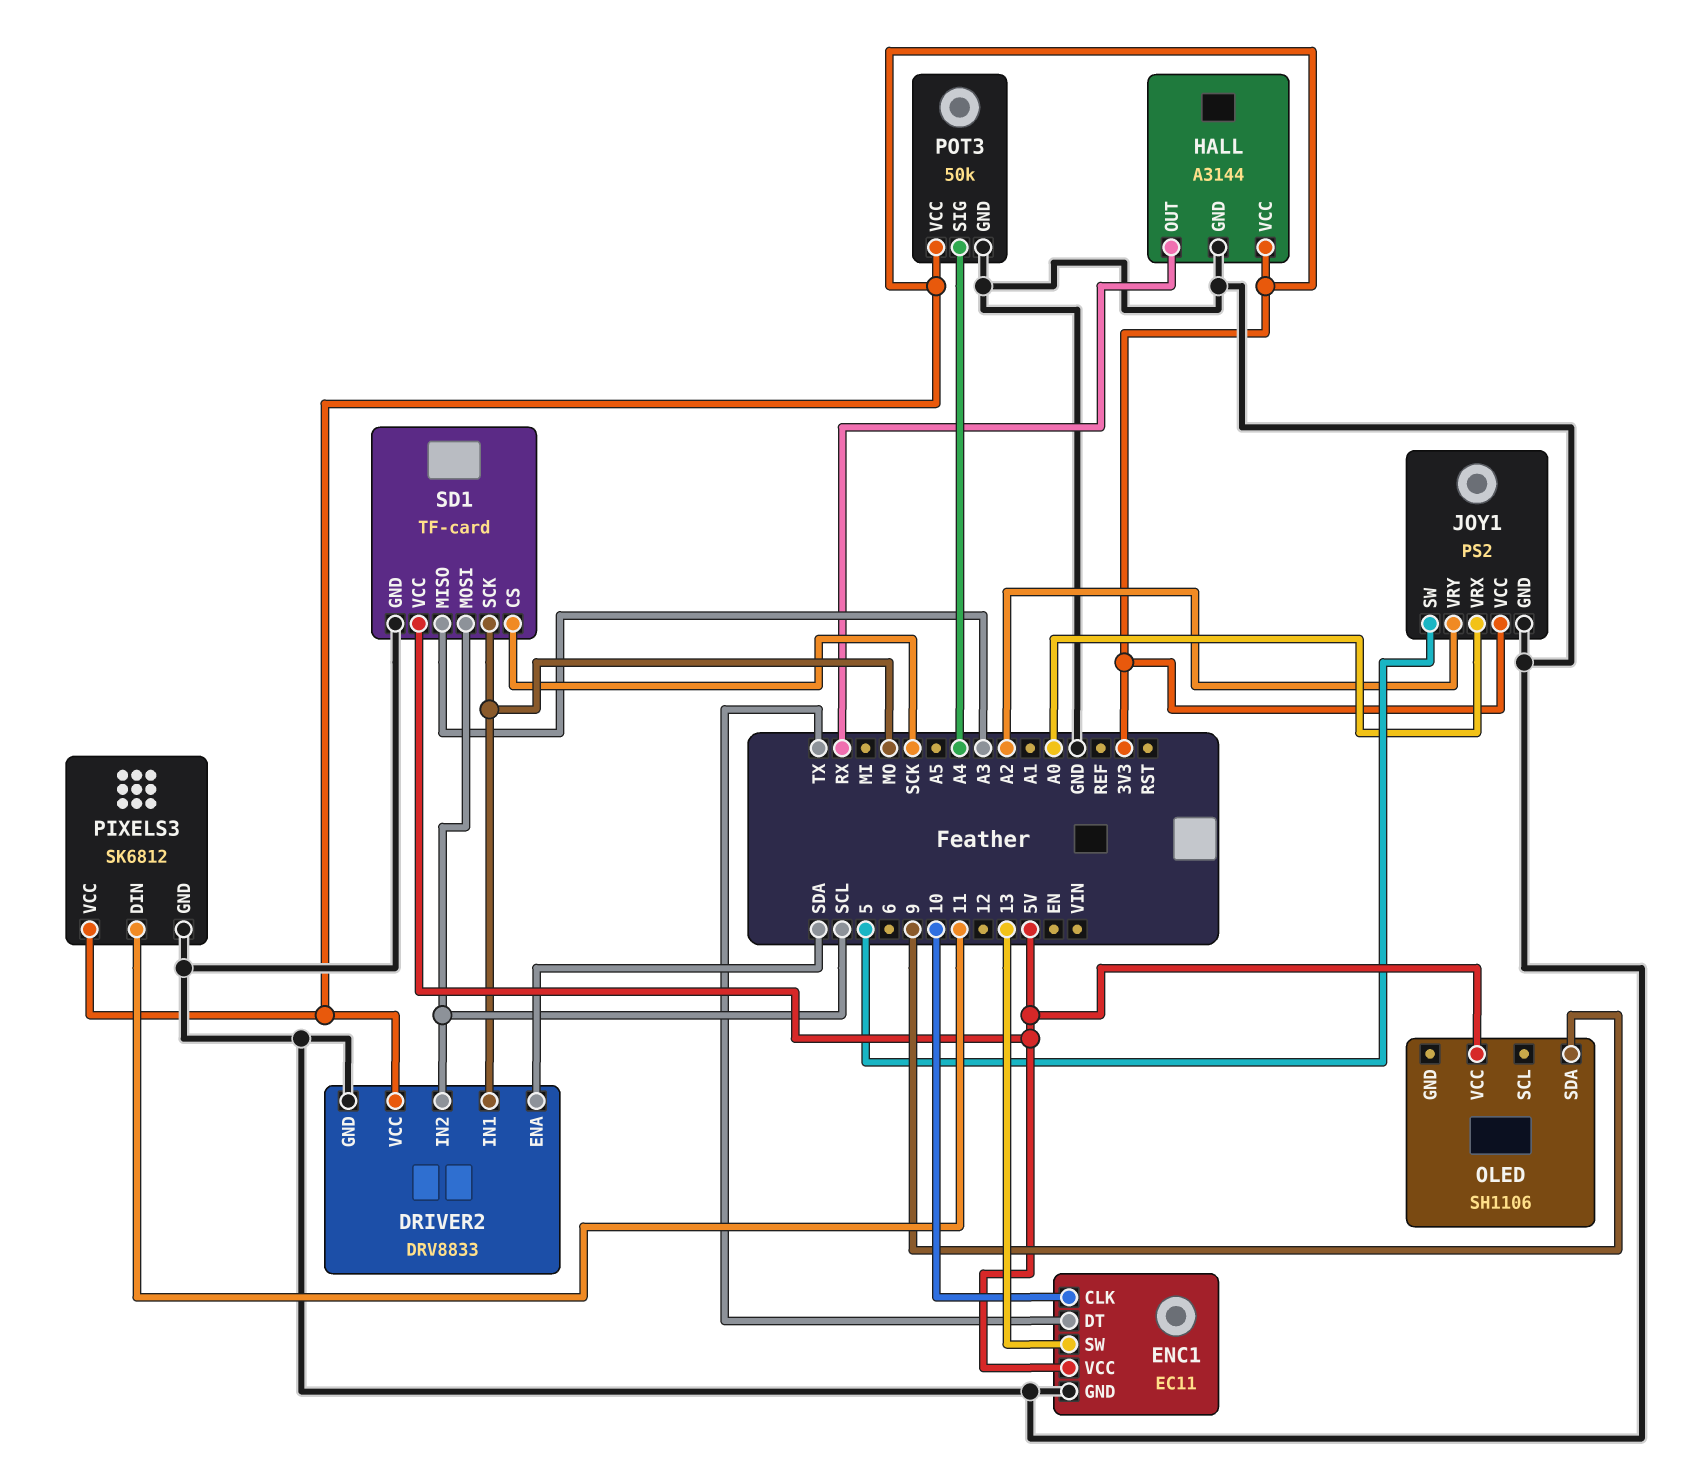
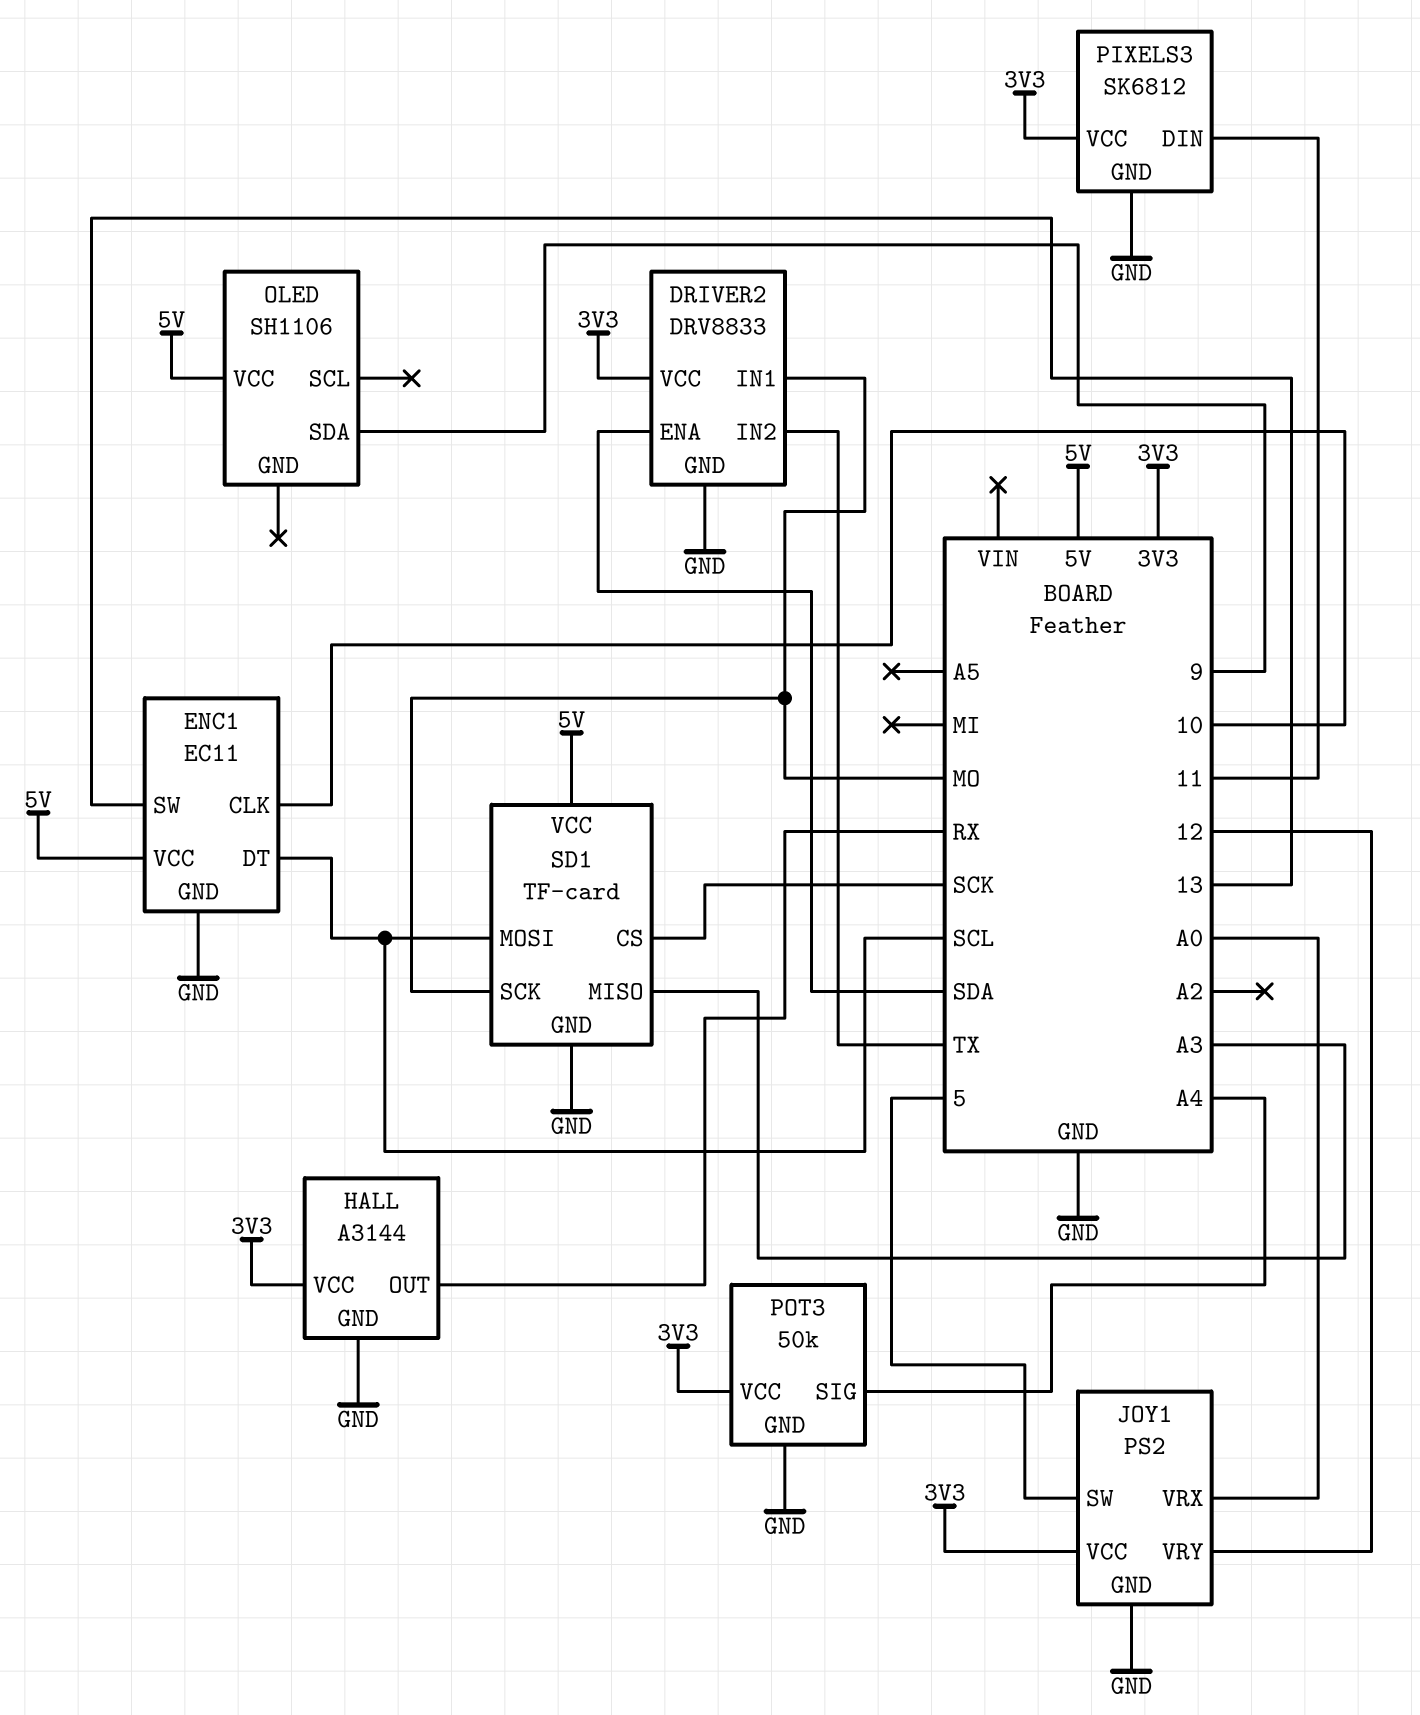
DRIVER2 pin IN2: SCL -> TX
ENC1 pin DT: TX -> SCL
JOY1 pin VRY: A2 -> 12

